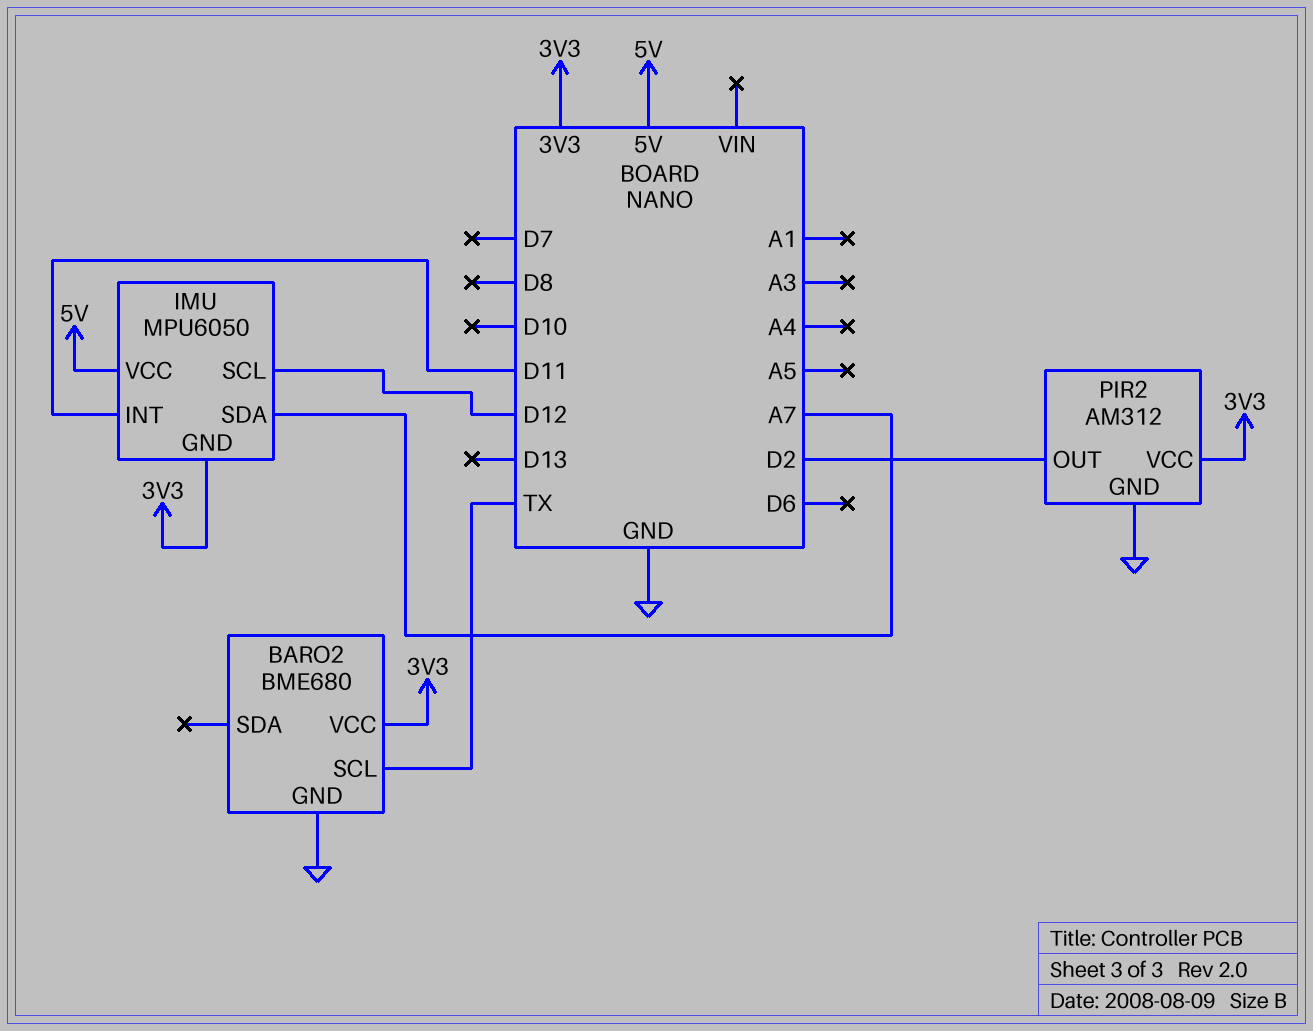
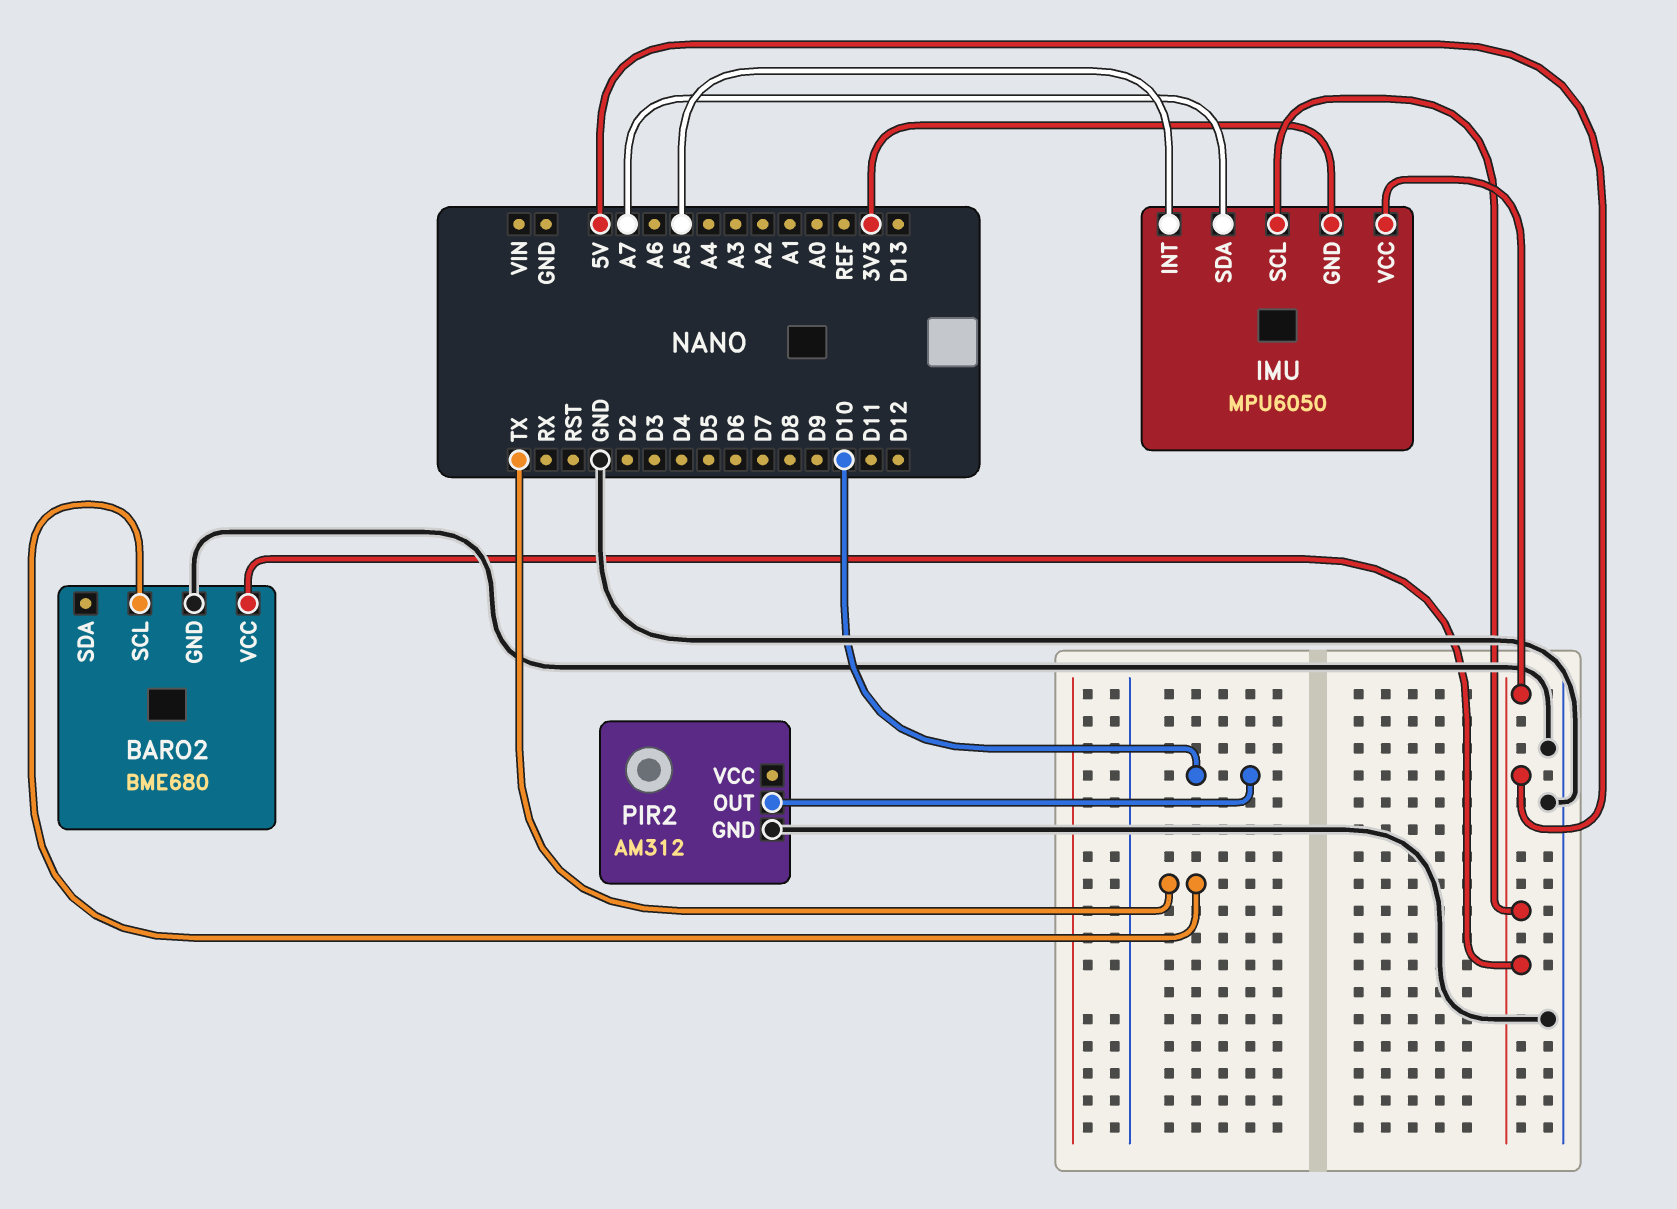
BARO2 pin VCC: 3V3 -> 5V
IMU pin INT: D11 -> A5
IMU pin SCL: D12 -> 5V
PIR2 pin OUT: D2 -> D10
PIR2 pin VCC: 3V3 -> none

